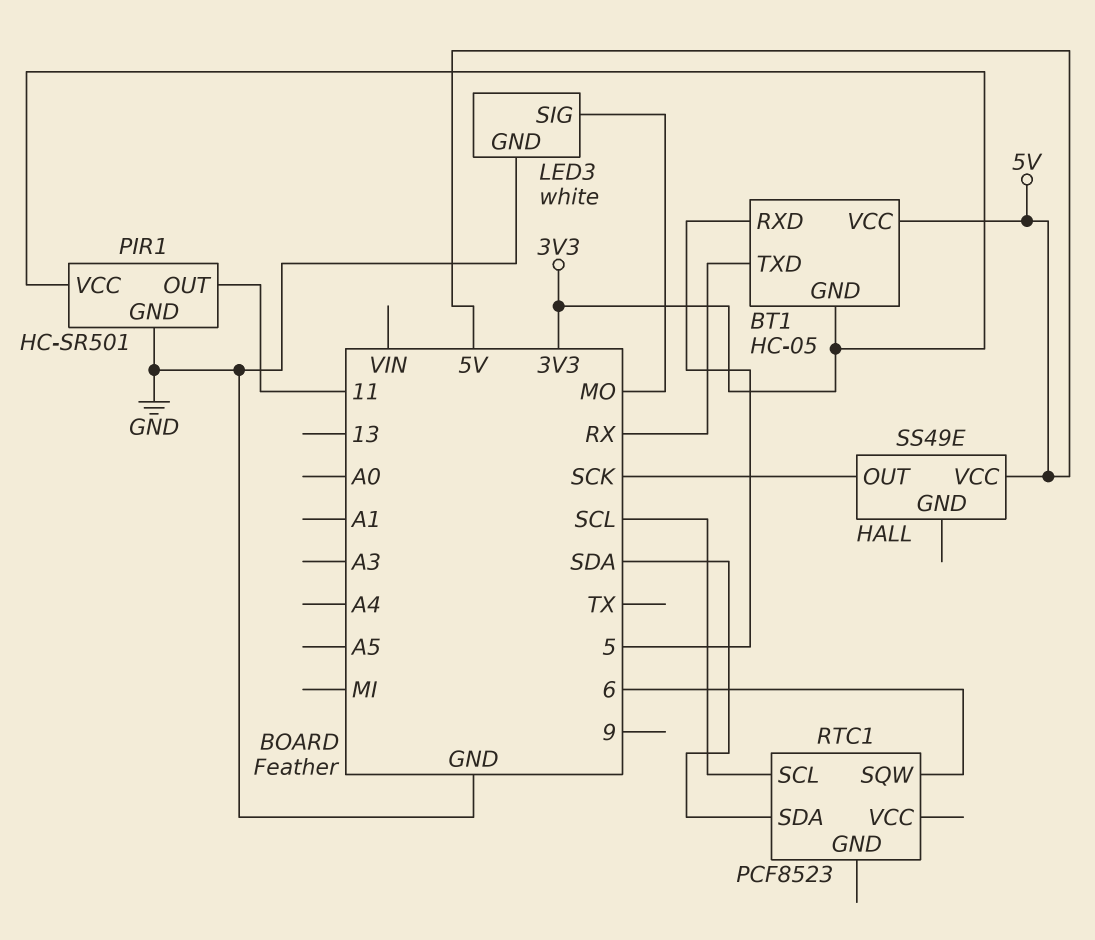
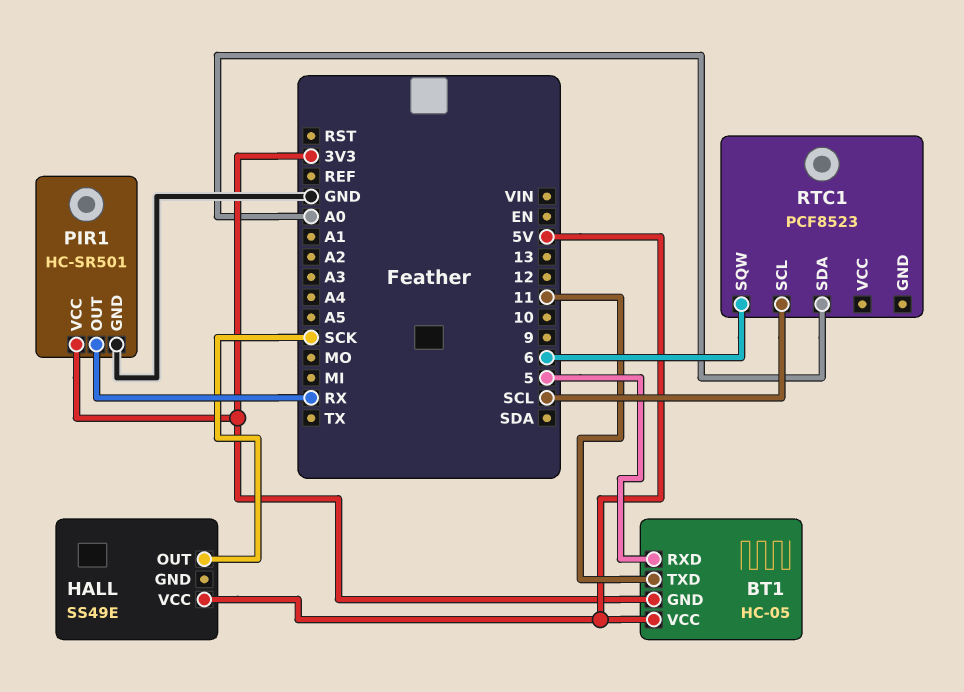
BT1 pin TXD: RX -> 11
LED3: white -> none
LED3 pin GND: GND -> none
LED3 pin SIG: MO -> none
PIR1 pin OUT: 11 -> RX
RTC1 pin SDA: SDA -> A0

